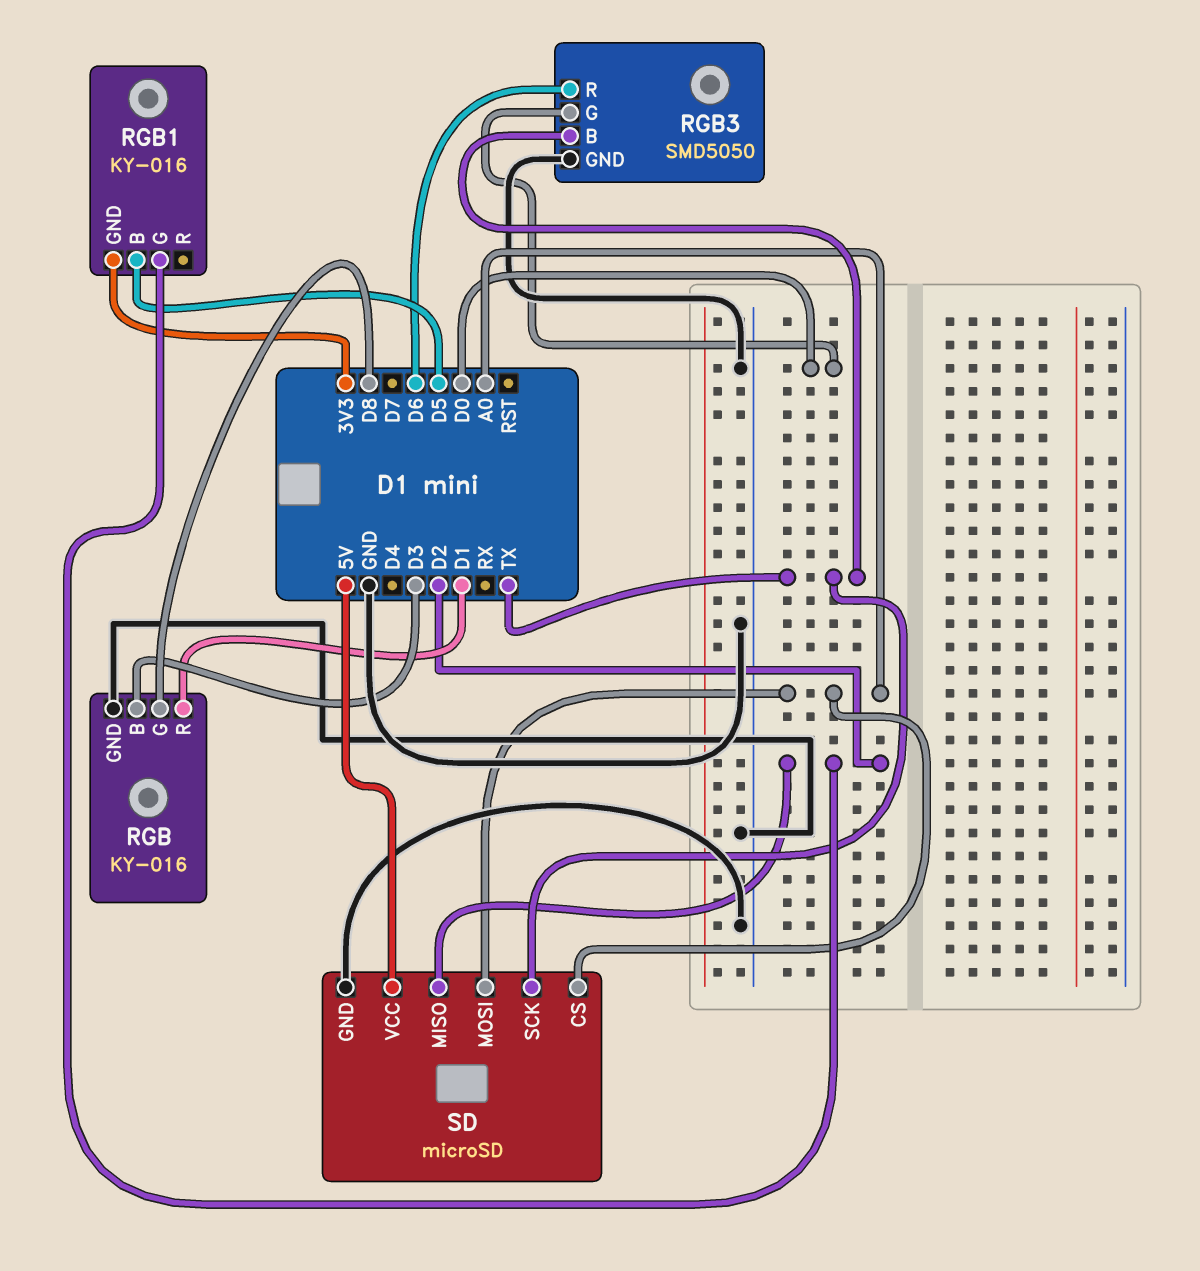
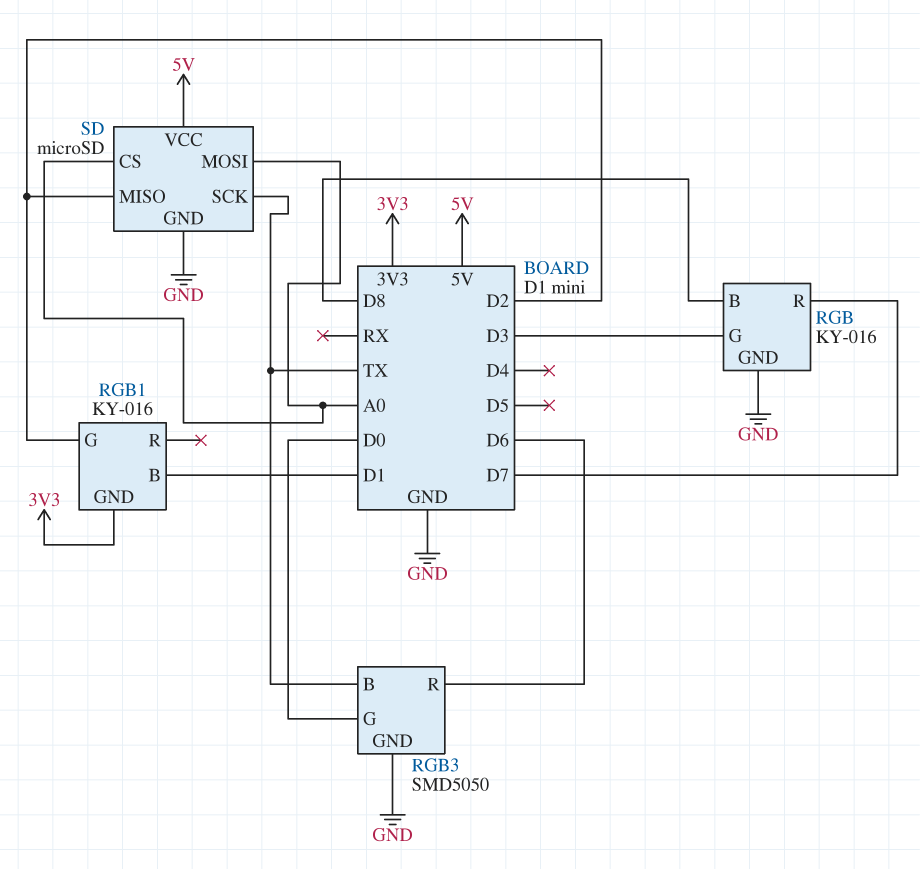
RGB pin B: D3 -> D8
RGB pin G: D8 -> D3
RGB pin R: D1 -> D7
RGB1 pin B: D5 -> D1

